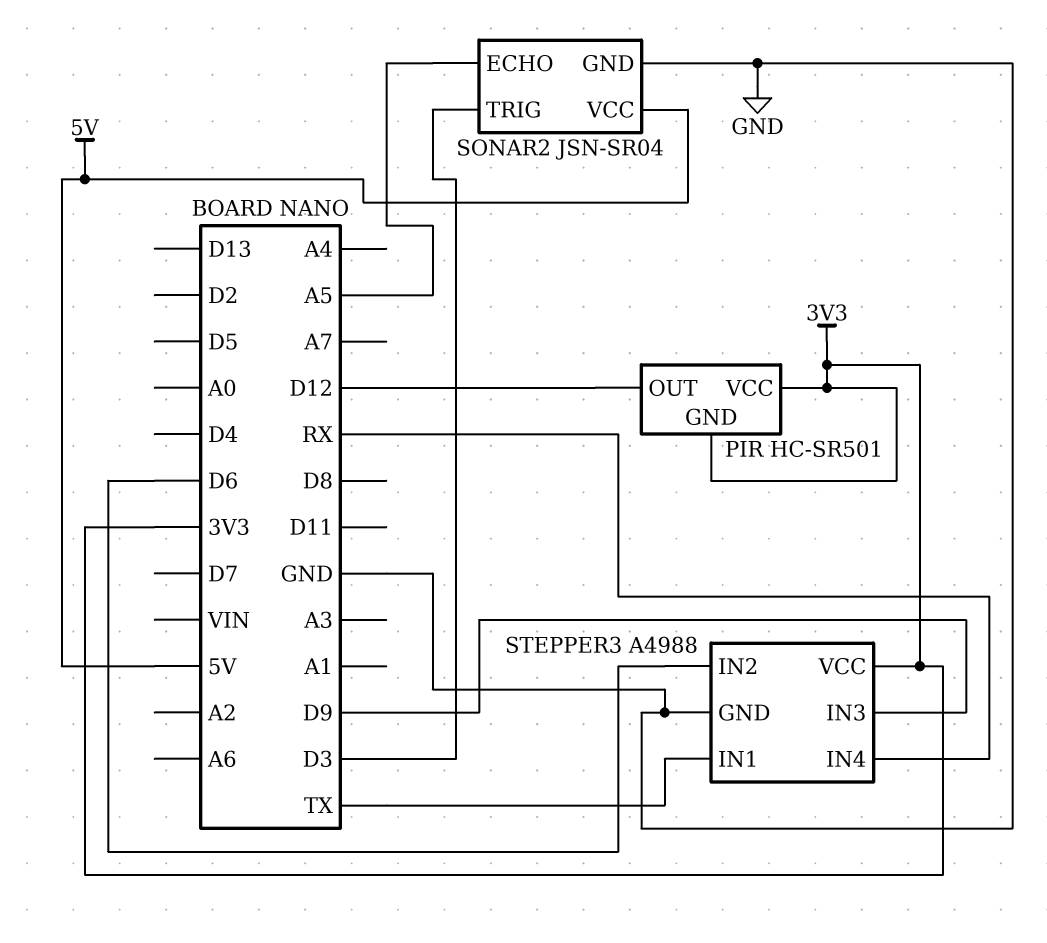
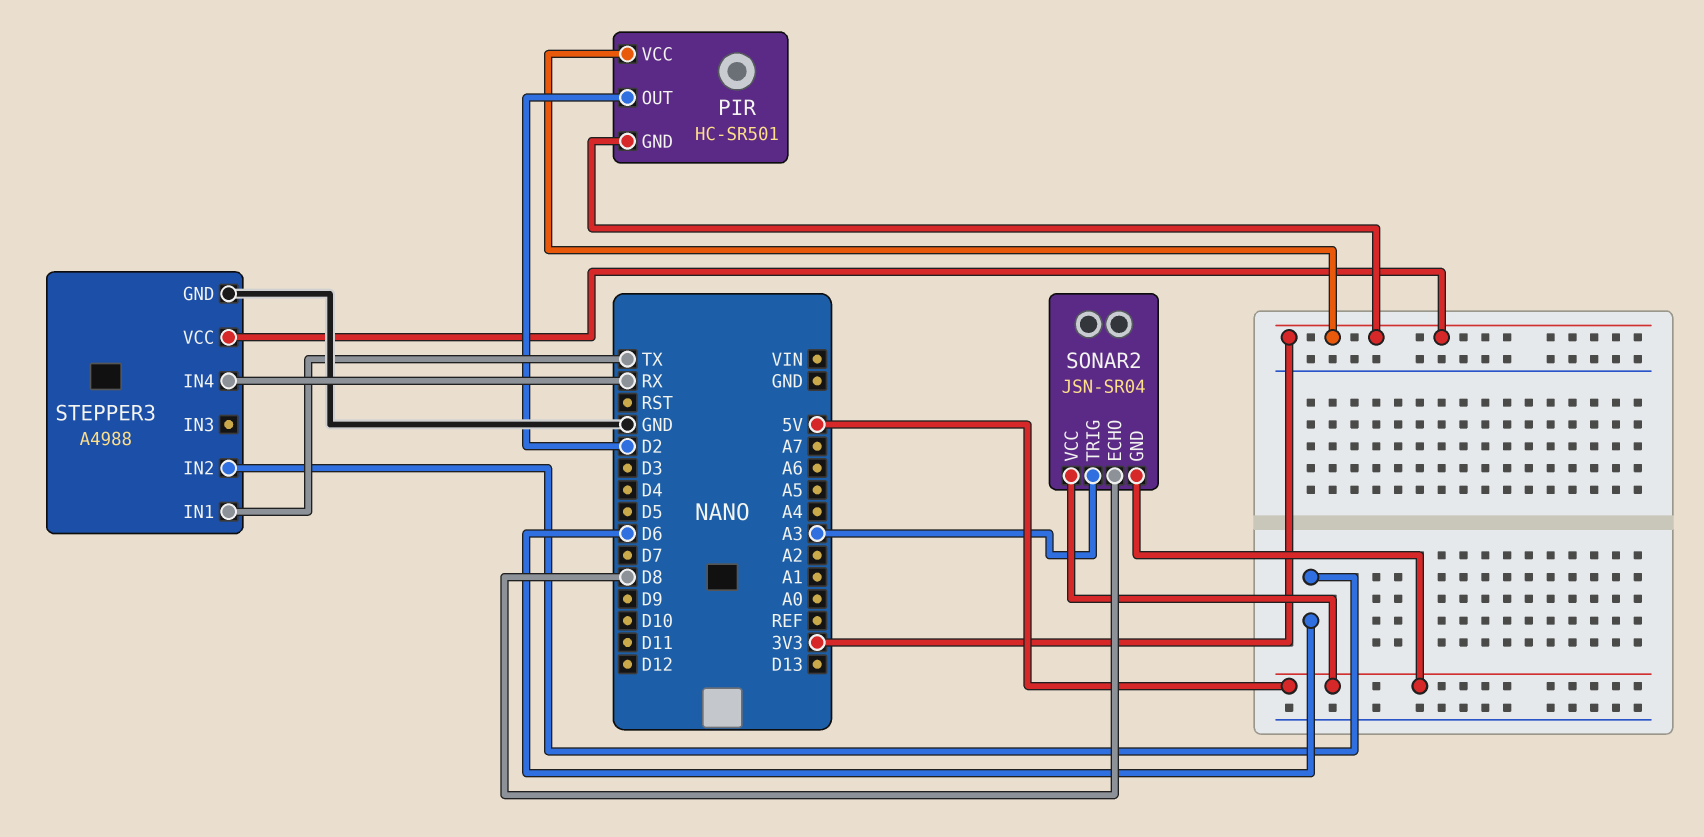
PIR pin OUT: D12 -> D2
SONAR2 pin ECHO: A5 -> D8
SONAR2 pin GND: GND -> 5V
SONAR2 pin TRIG: D3 -> A3
STEPPER3 pin IN3: D9 -> none

